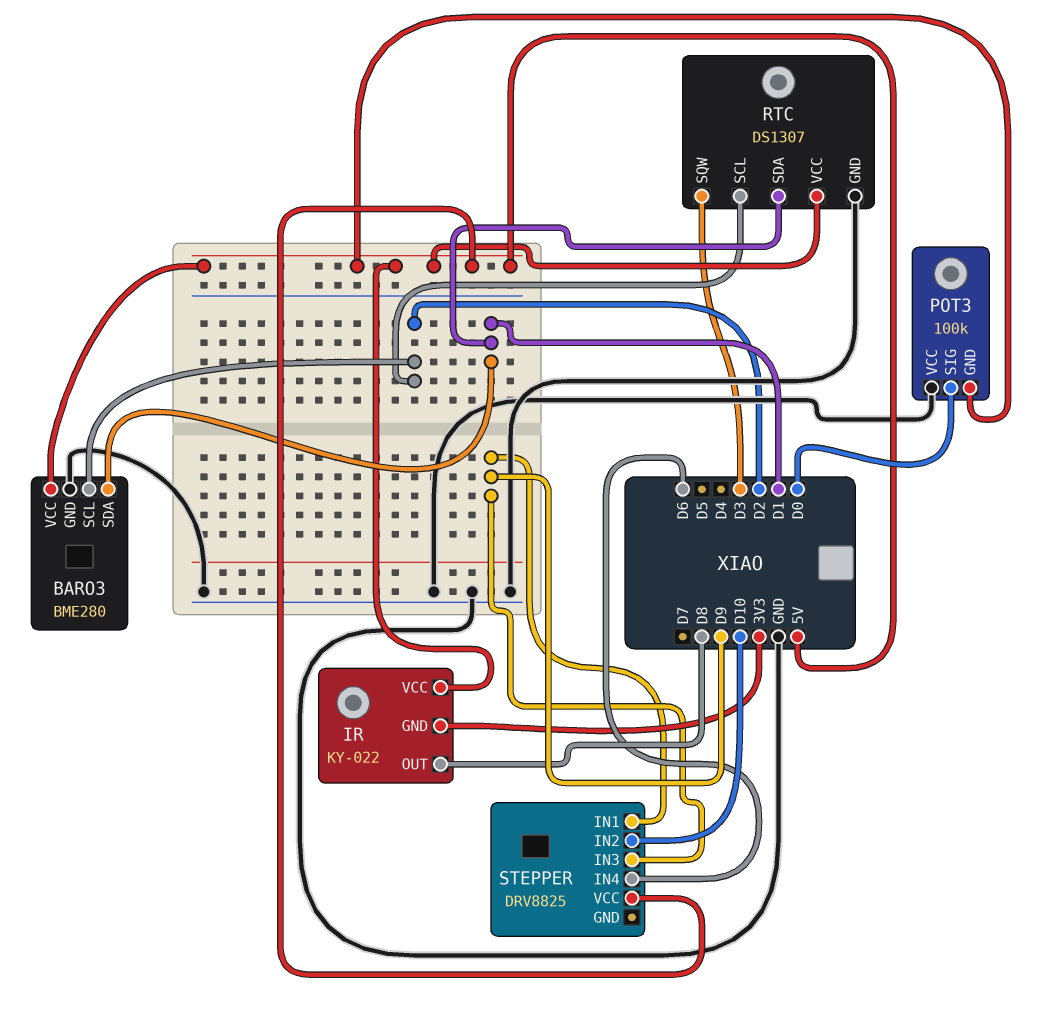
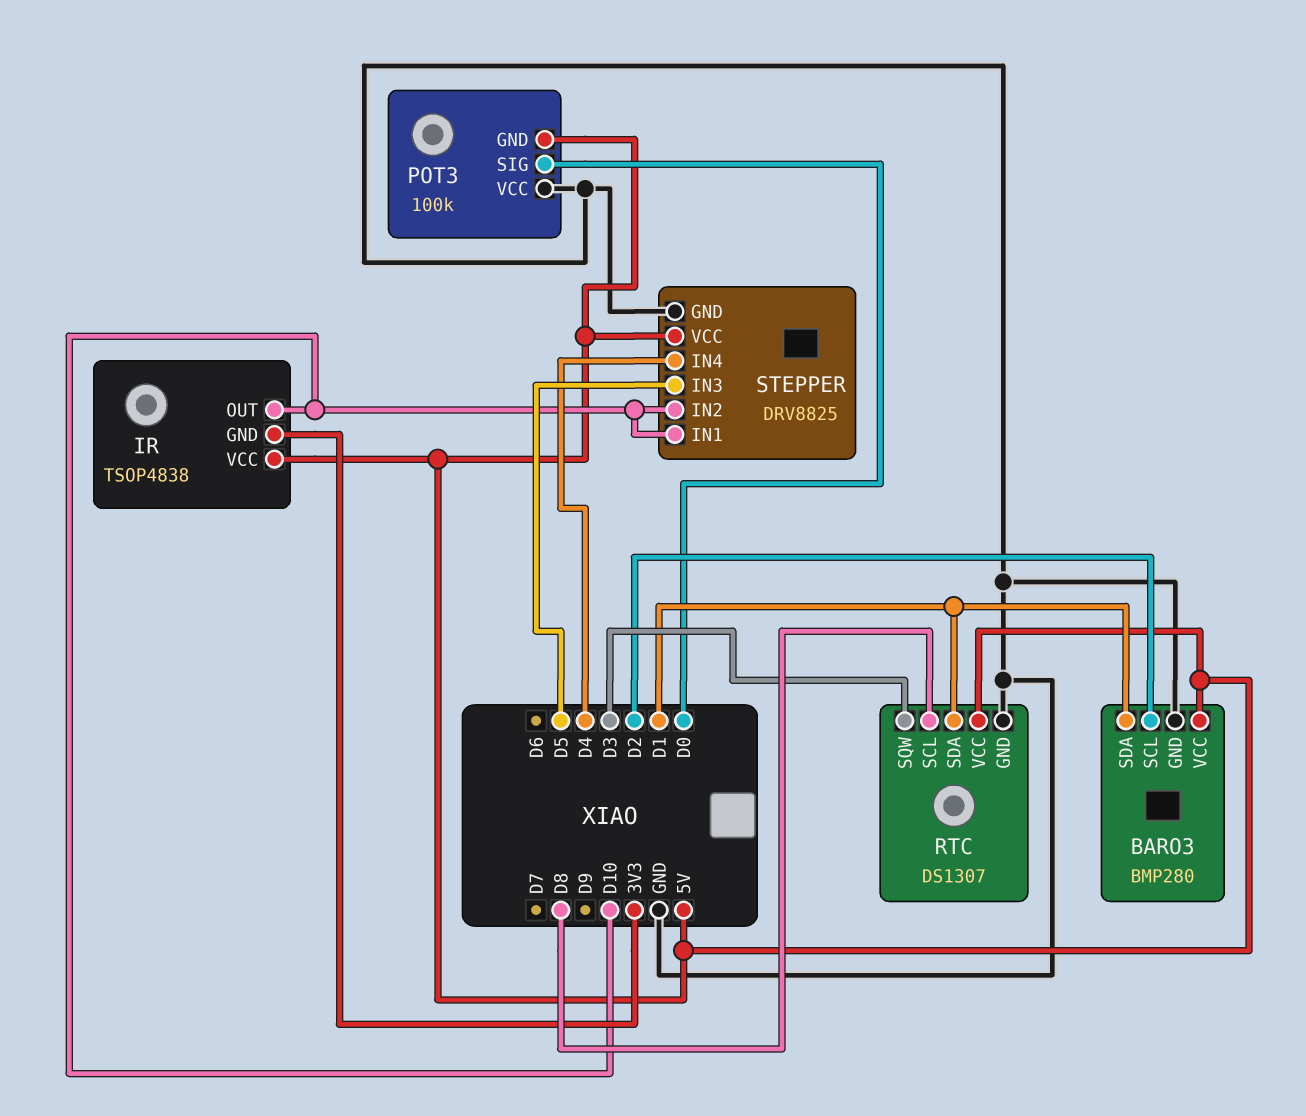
BARO3: BME280 -> BMP280
IR: KY-022 -> TSOP4838
IR pin OUT: D8 -> D10
RTC pin SCL: D2 -> D8
STEPPER pin GND: none -> GND
STEPPER pin IN1: D9 -> D10
STEPPER pin IN3: D9 -> D5
STEPPER pin IN4: D6 -> D4

